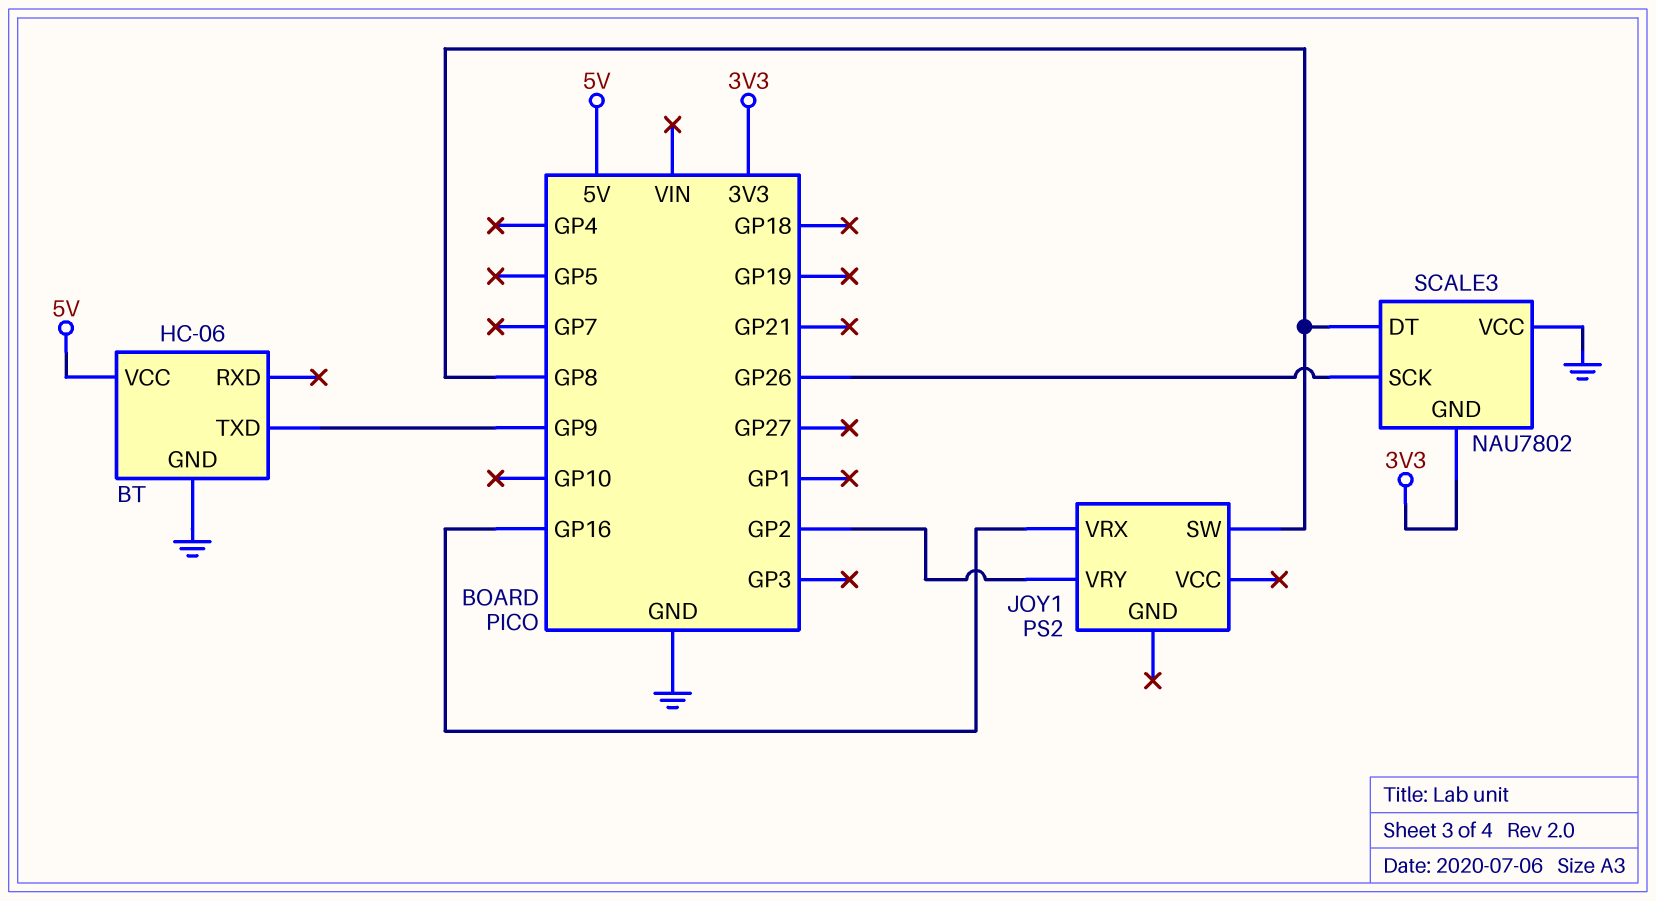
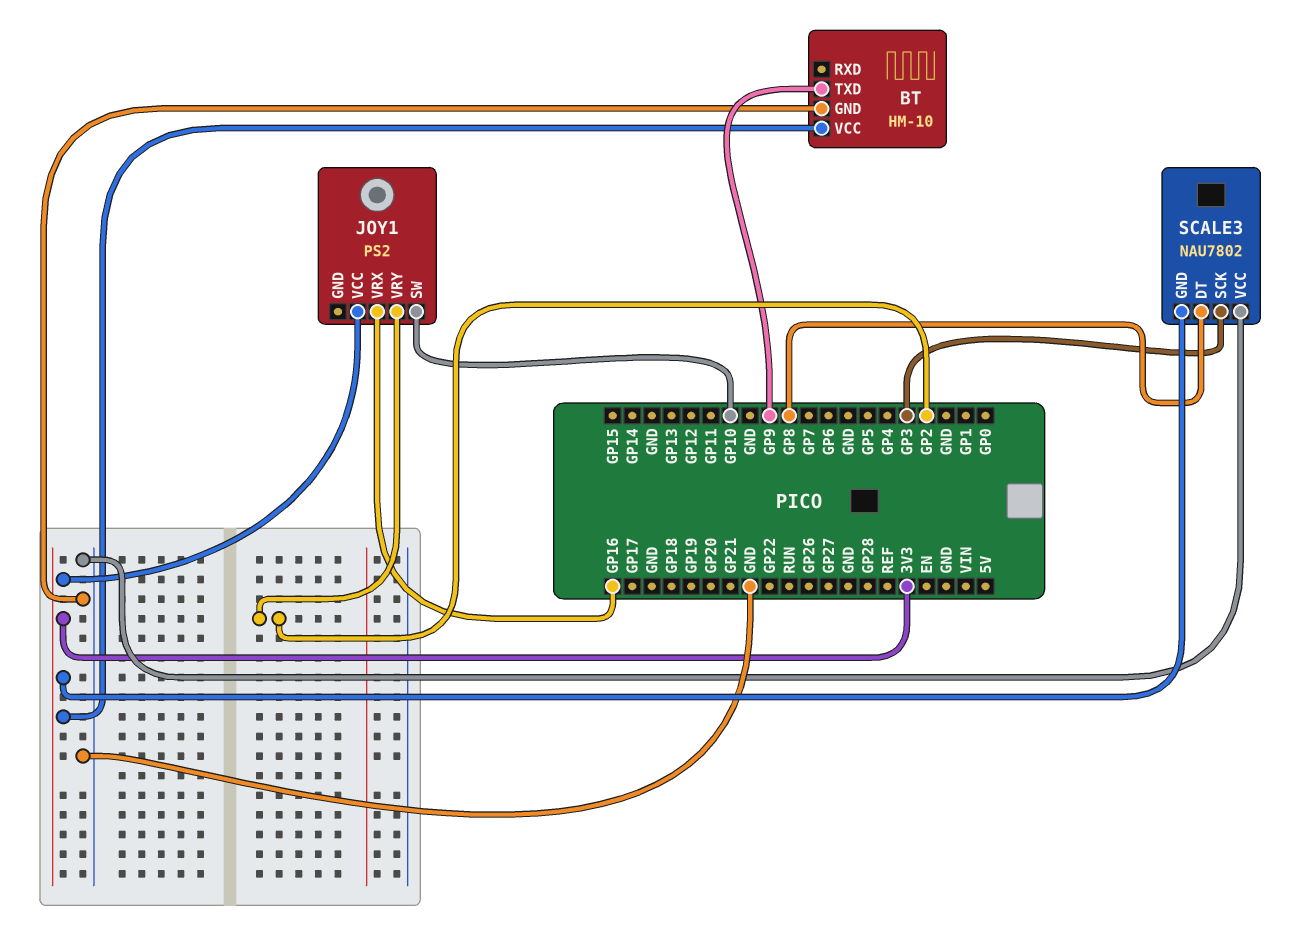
BT: HC-06 -> HM-10
BT pin VCC: 5V -> 3V3
JOY1 pin SW: GP8 -> GP10
JOY1 pin VCC: none -> 3V3
SCALE3 pin SCK: GP26 -> GP3

